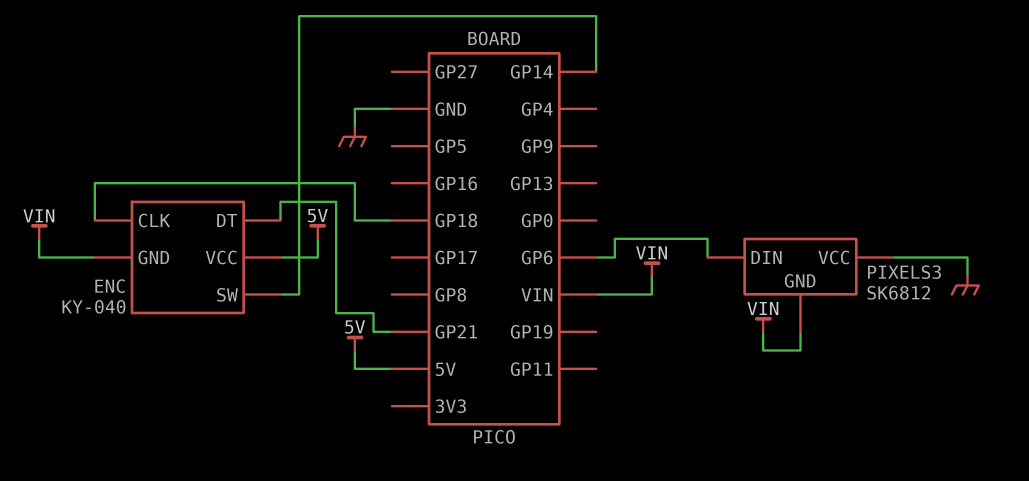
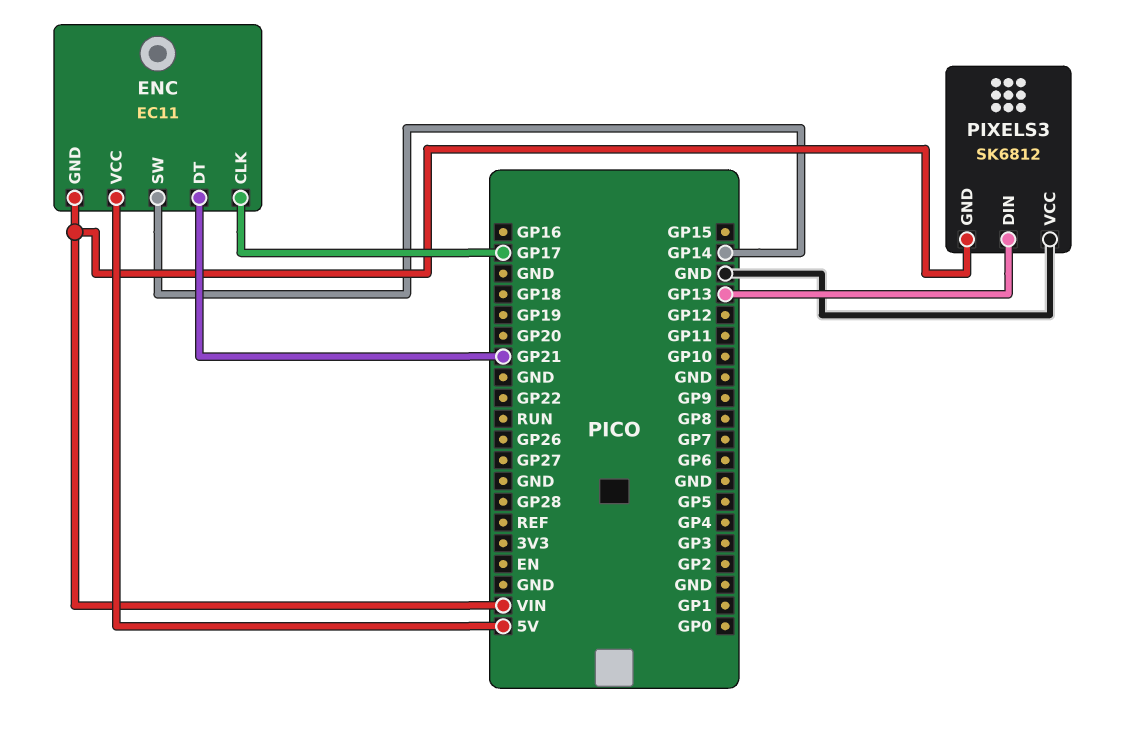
ENC: KY-040 -> EC11
ENC pin CLK: GP18 -> GP17
PIXELS3 pin DIN: GP6 -> GP13

